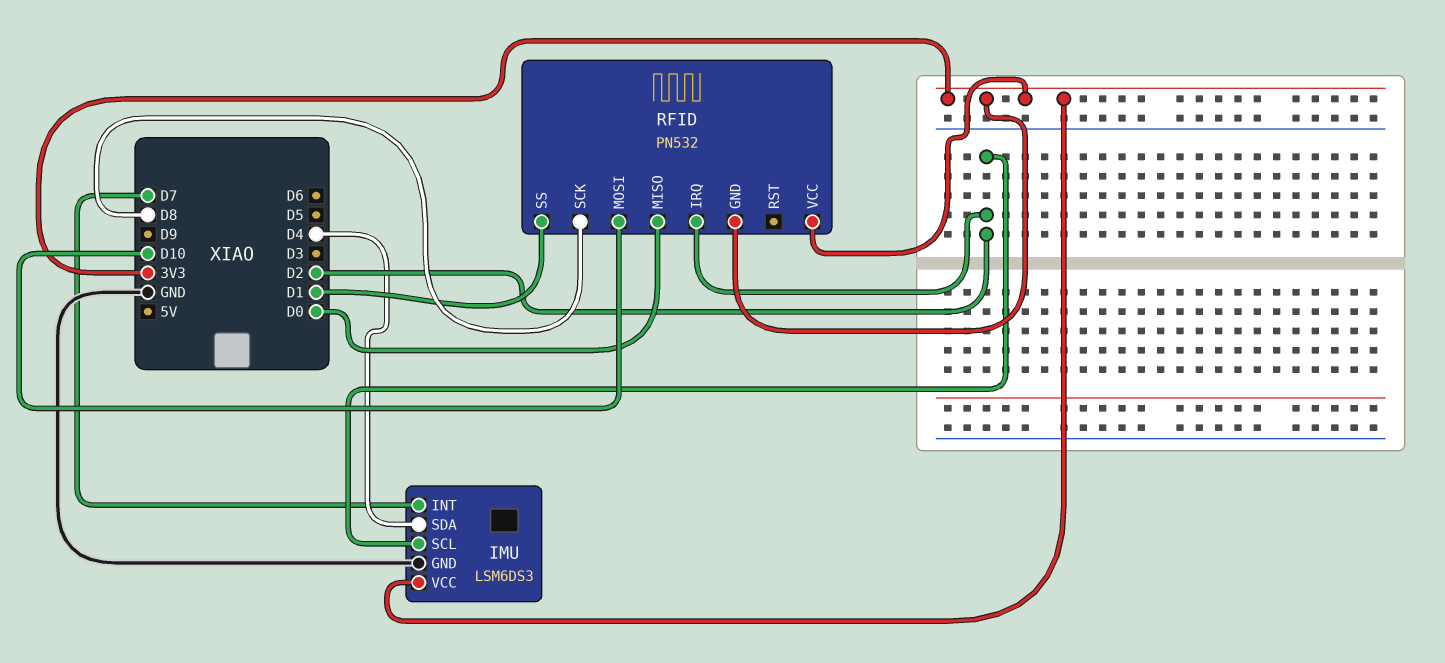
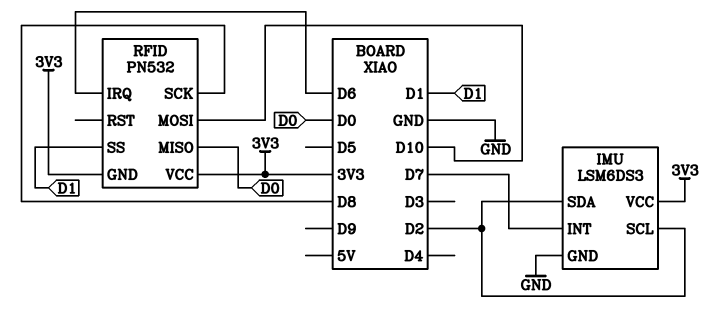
IMU pin SDA: D4 -> D2
RFID pin IRQ: D2 -> D6

